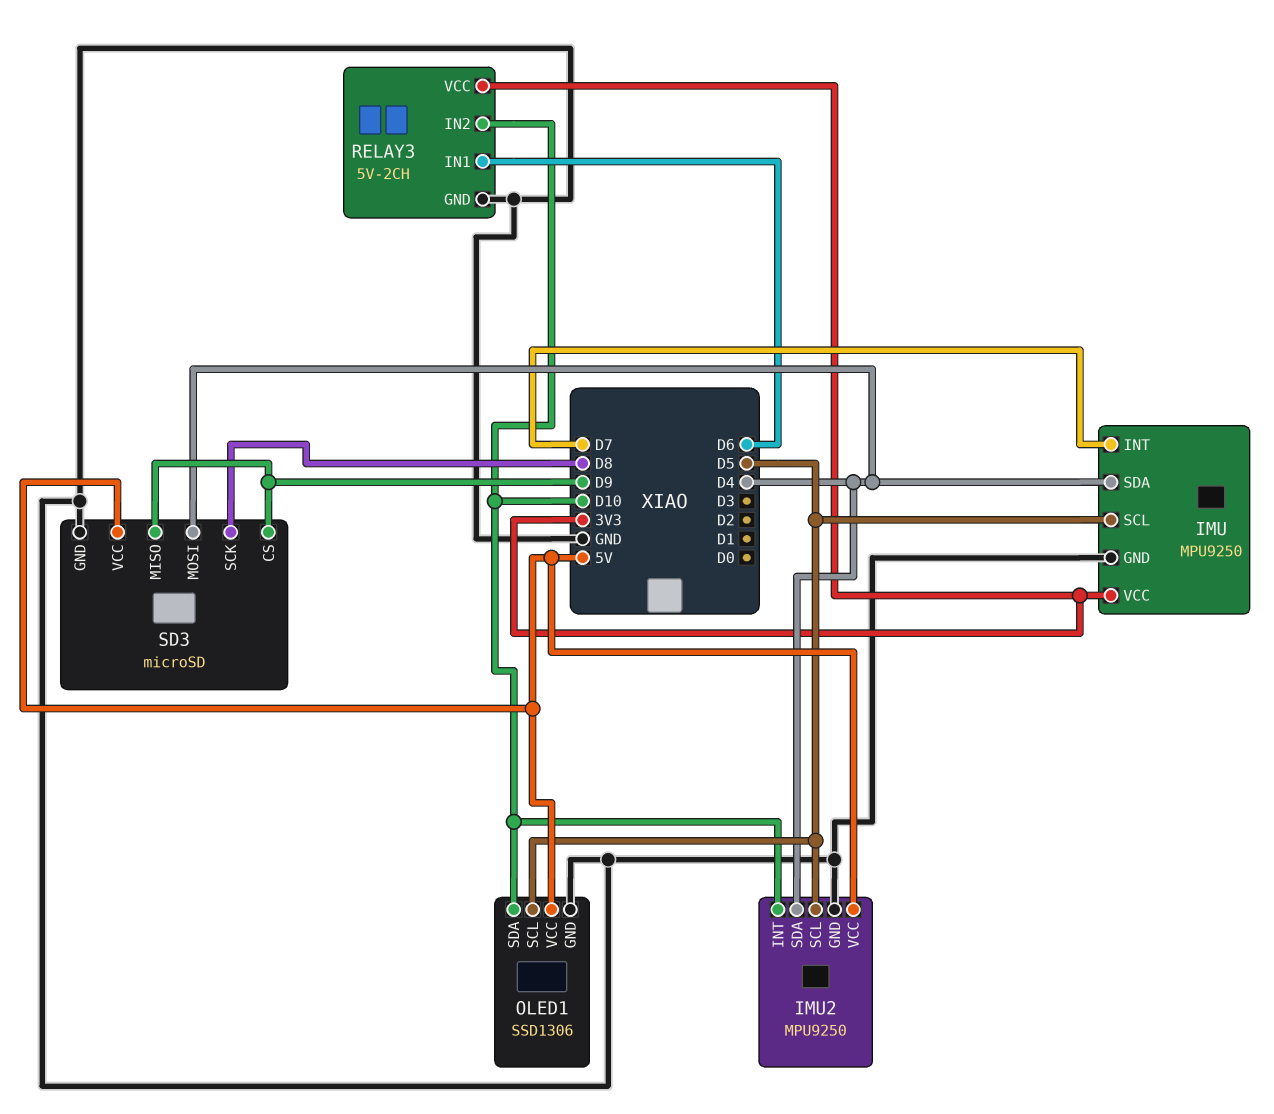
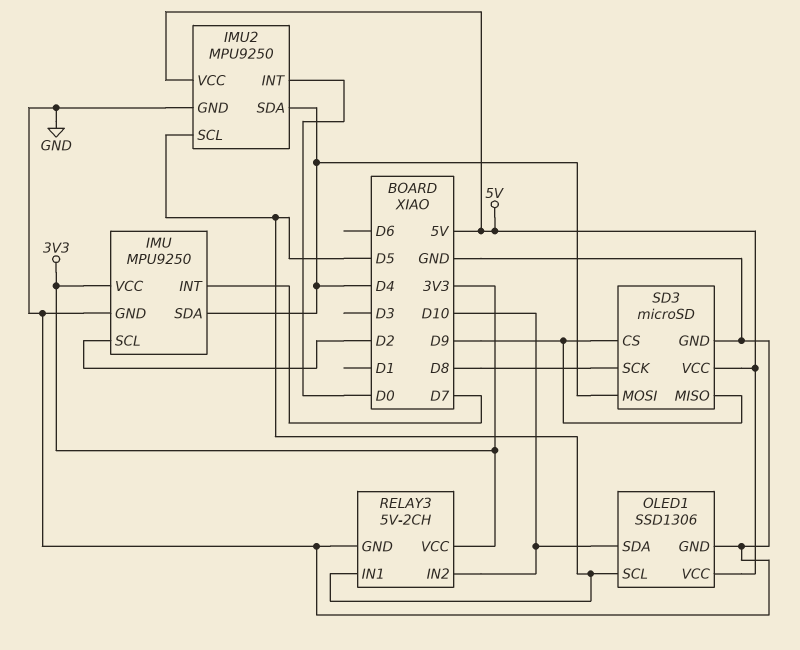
IMU pin SCL: D5 -> D2
IMU2 pin INT: D10 -> D0
RELAY3 pin IN1: D6 -> D5

